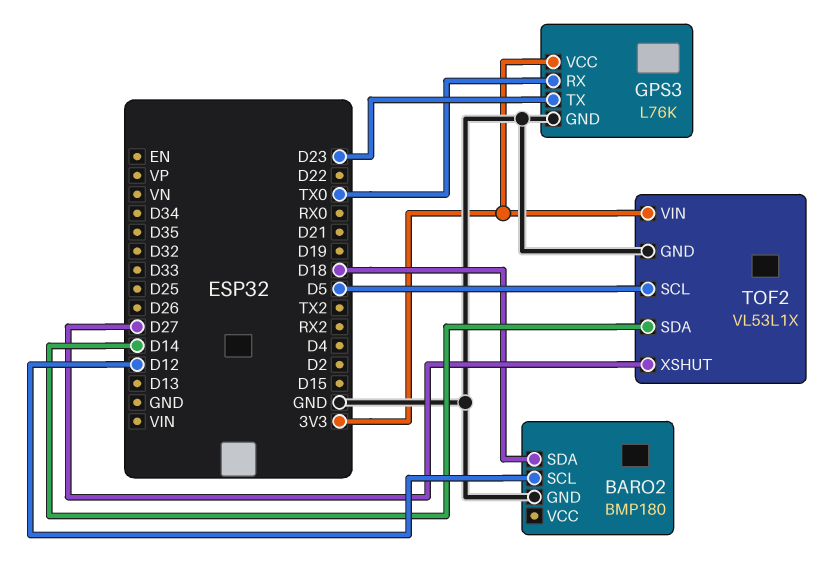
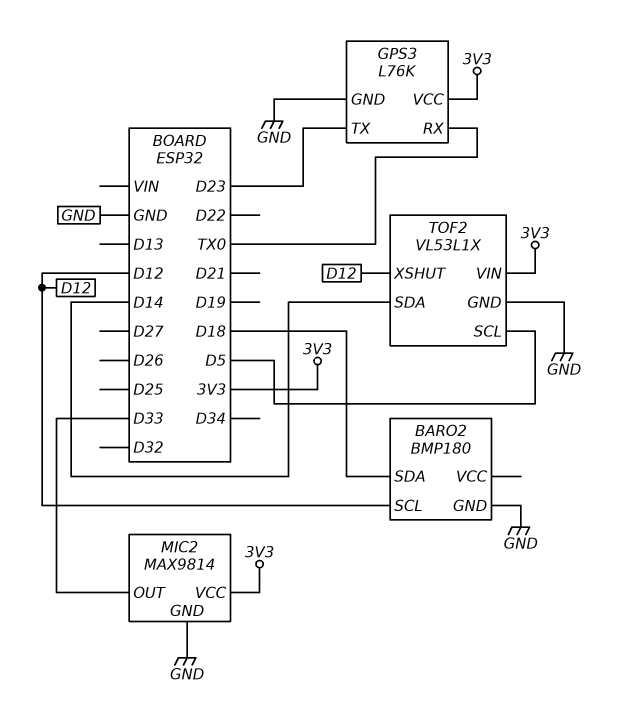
MIC2: none -> MAX9814
MIC2 pin GND: none -> GND
MIC2 pin OUT: none -> D33
MIC2 pin VCC: none -> 3V3
TOF2 pin XSHUT: D27 -> D12

